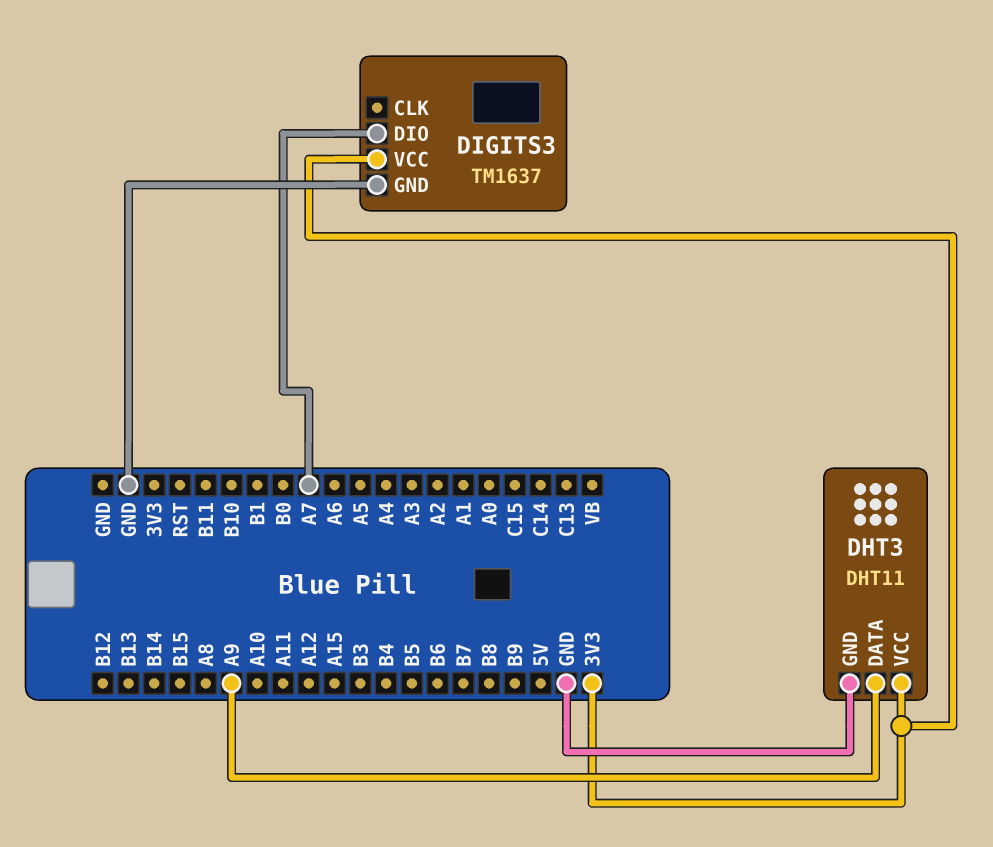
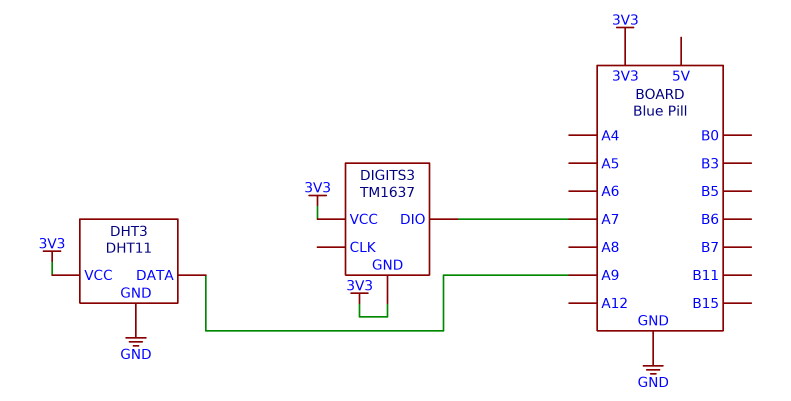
DIGITS3 pin GND: GND -> 3V3

